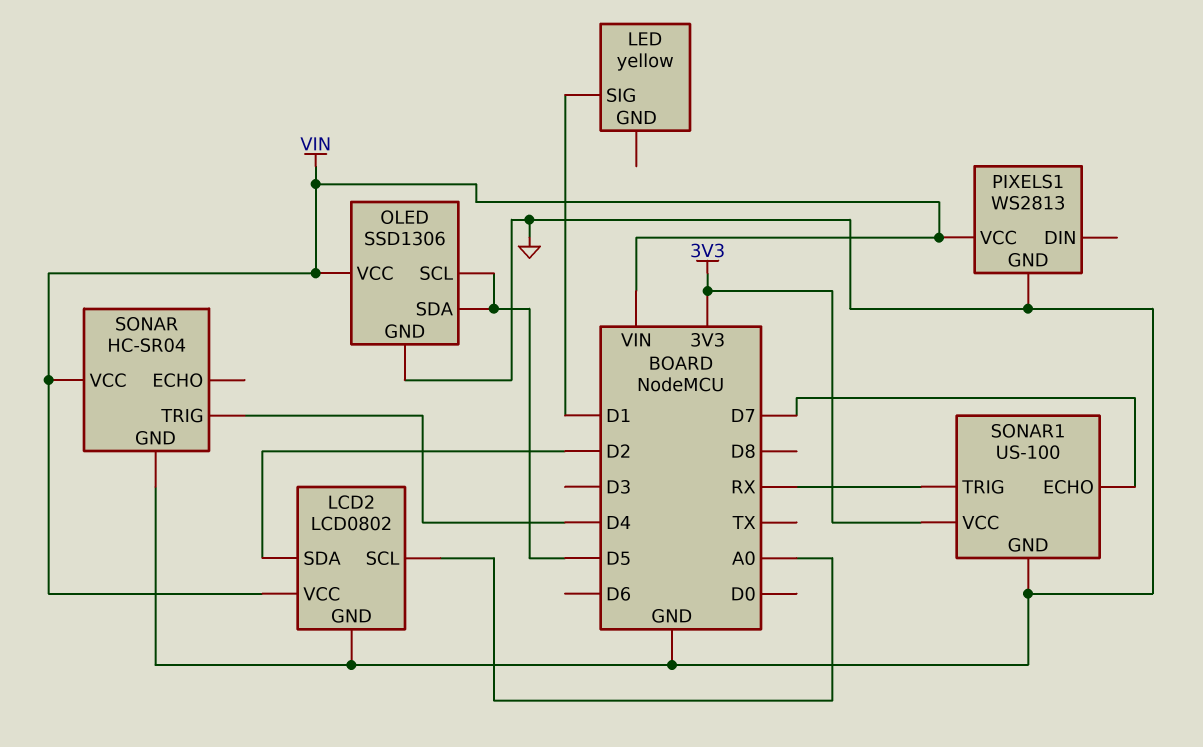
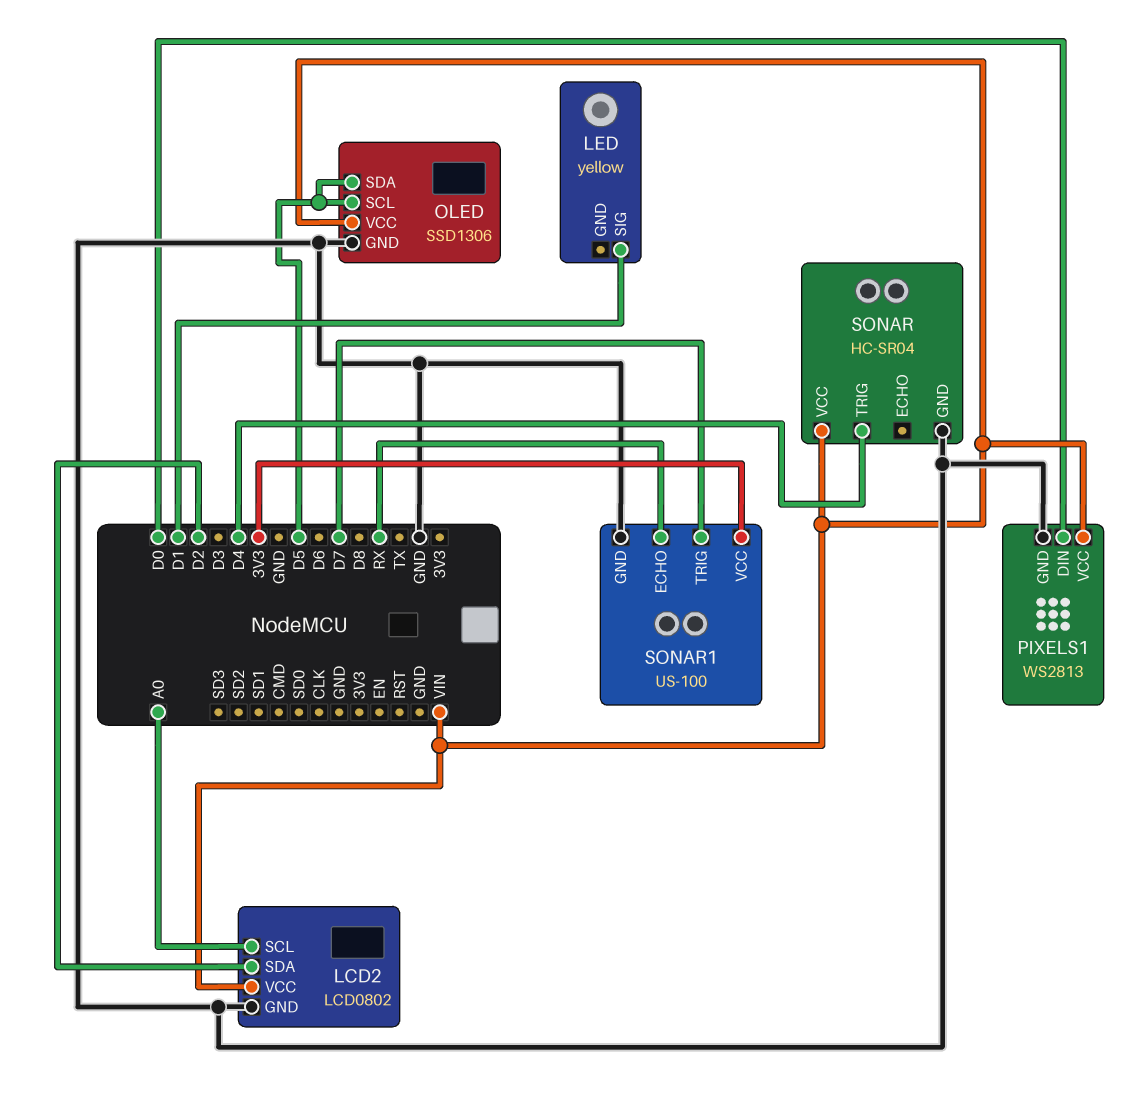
PIXELS1 pin DIN: none -> D0
SONAR1 pin ECHO: D7 -> RX
SONAR1 pin TRIG: RX -> D7

